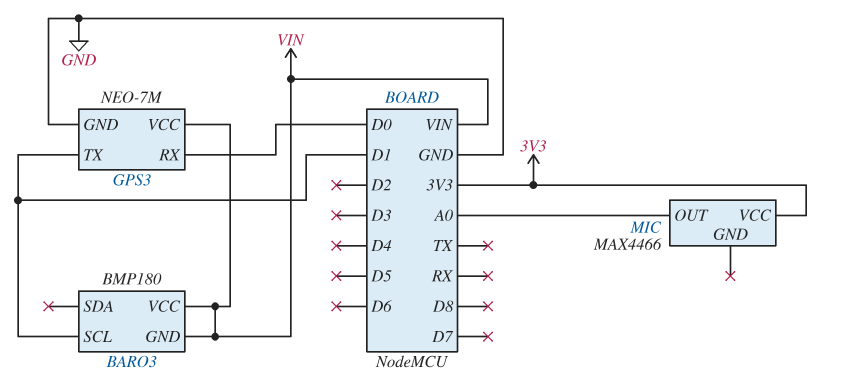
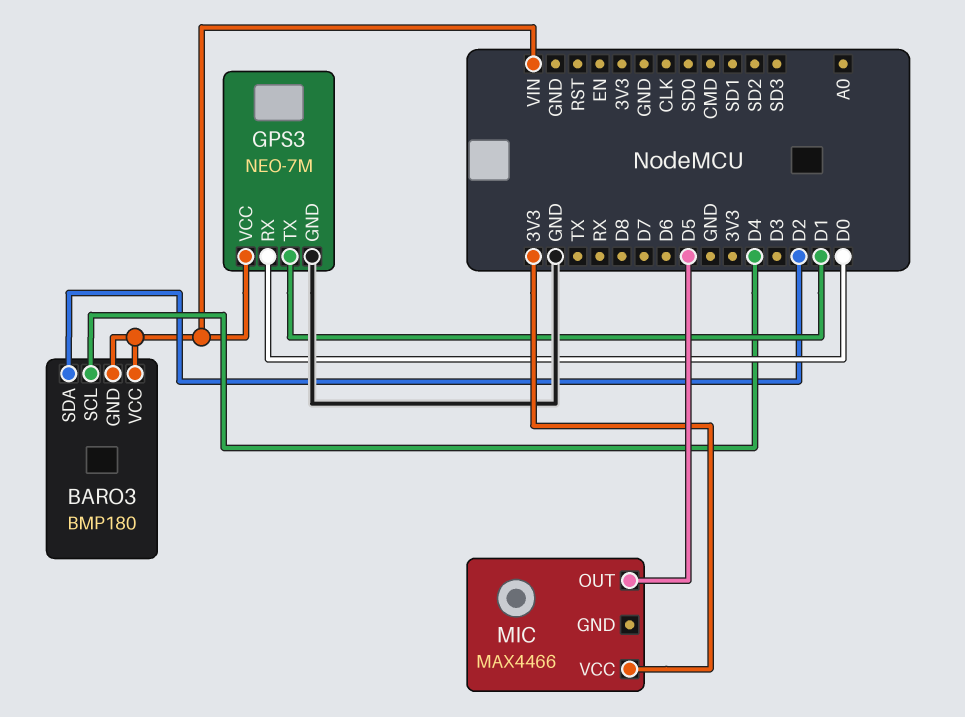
BARO3 pin SCL: D1 -> D4
BARO3 pin SDA: none -> D2
MIC pin OUT: A0 -> D5

